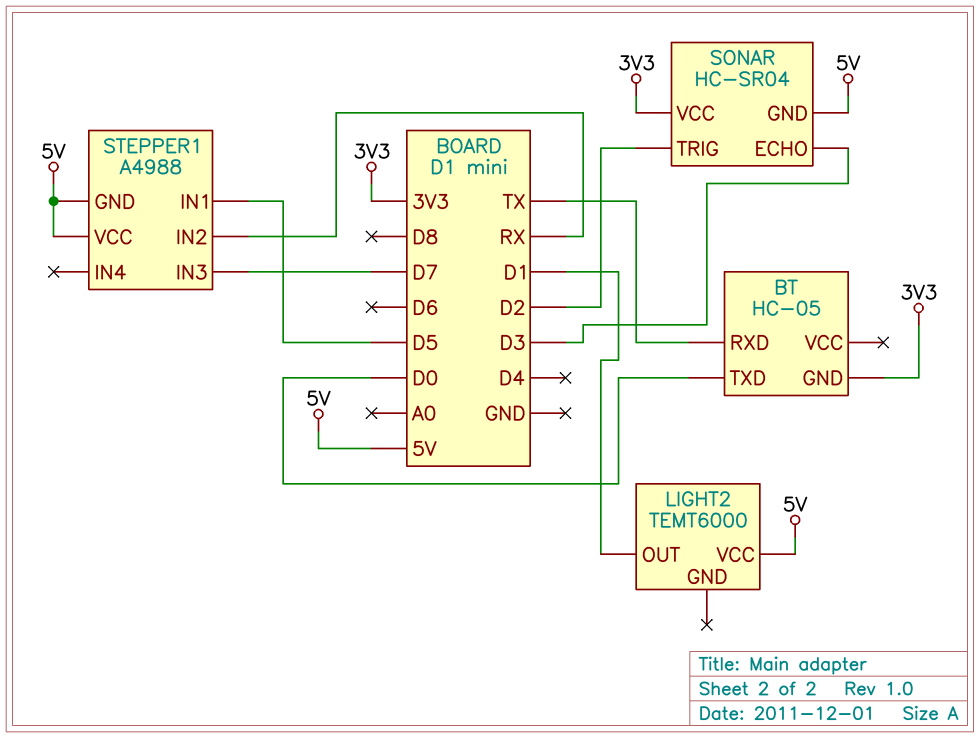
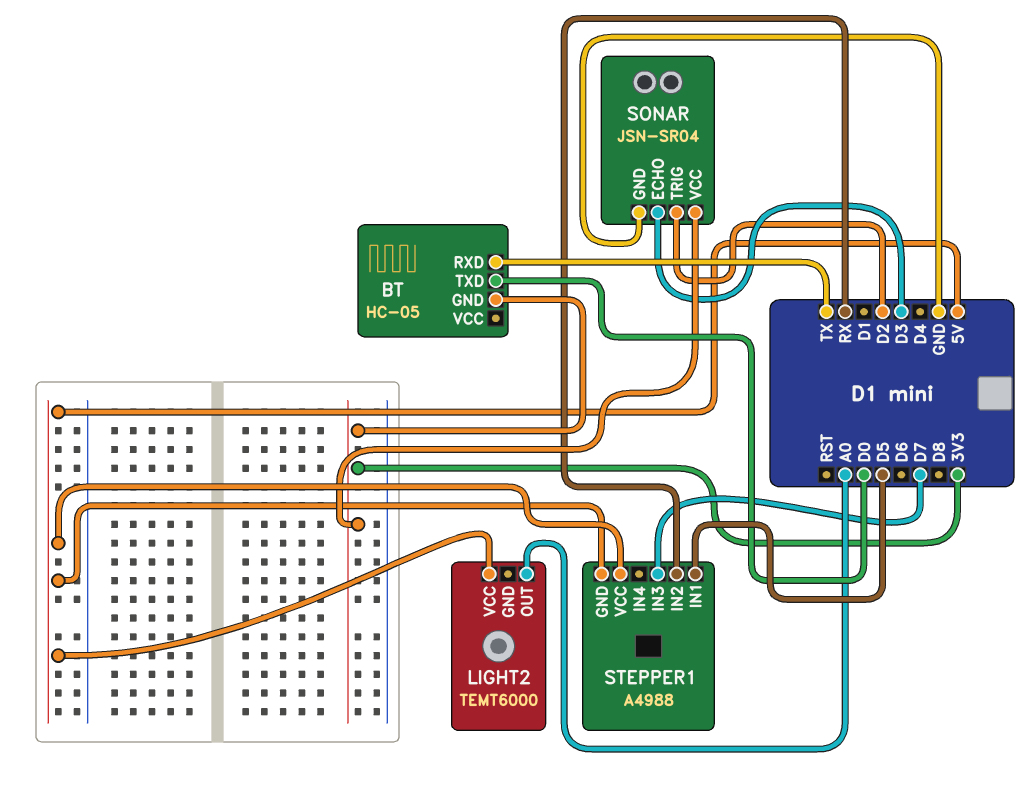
LIGHT2 pin OUT: D1 -> A0
SONAR: HC-SR04 -> JSN-SR04
SONAR pin GND: 5V -> GND

